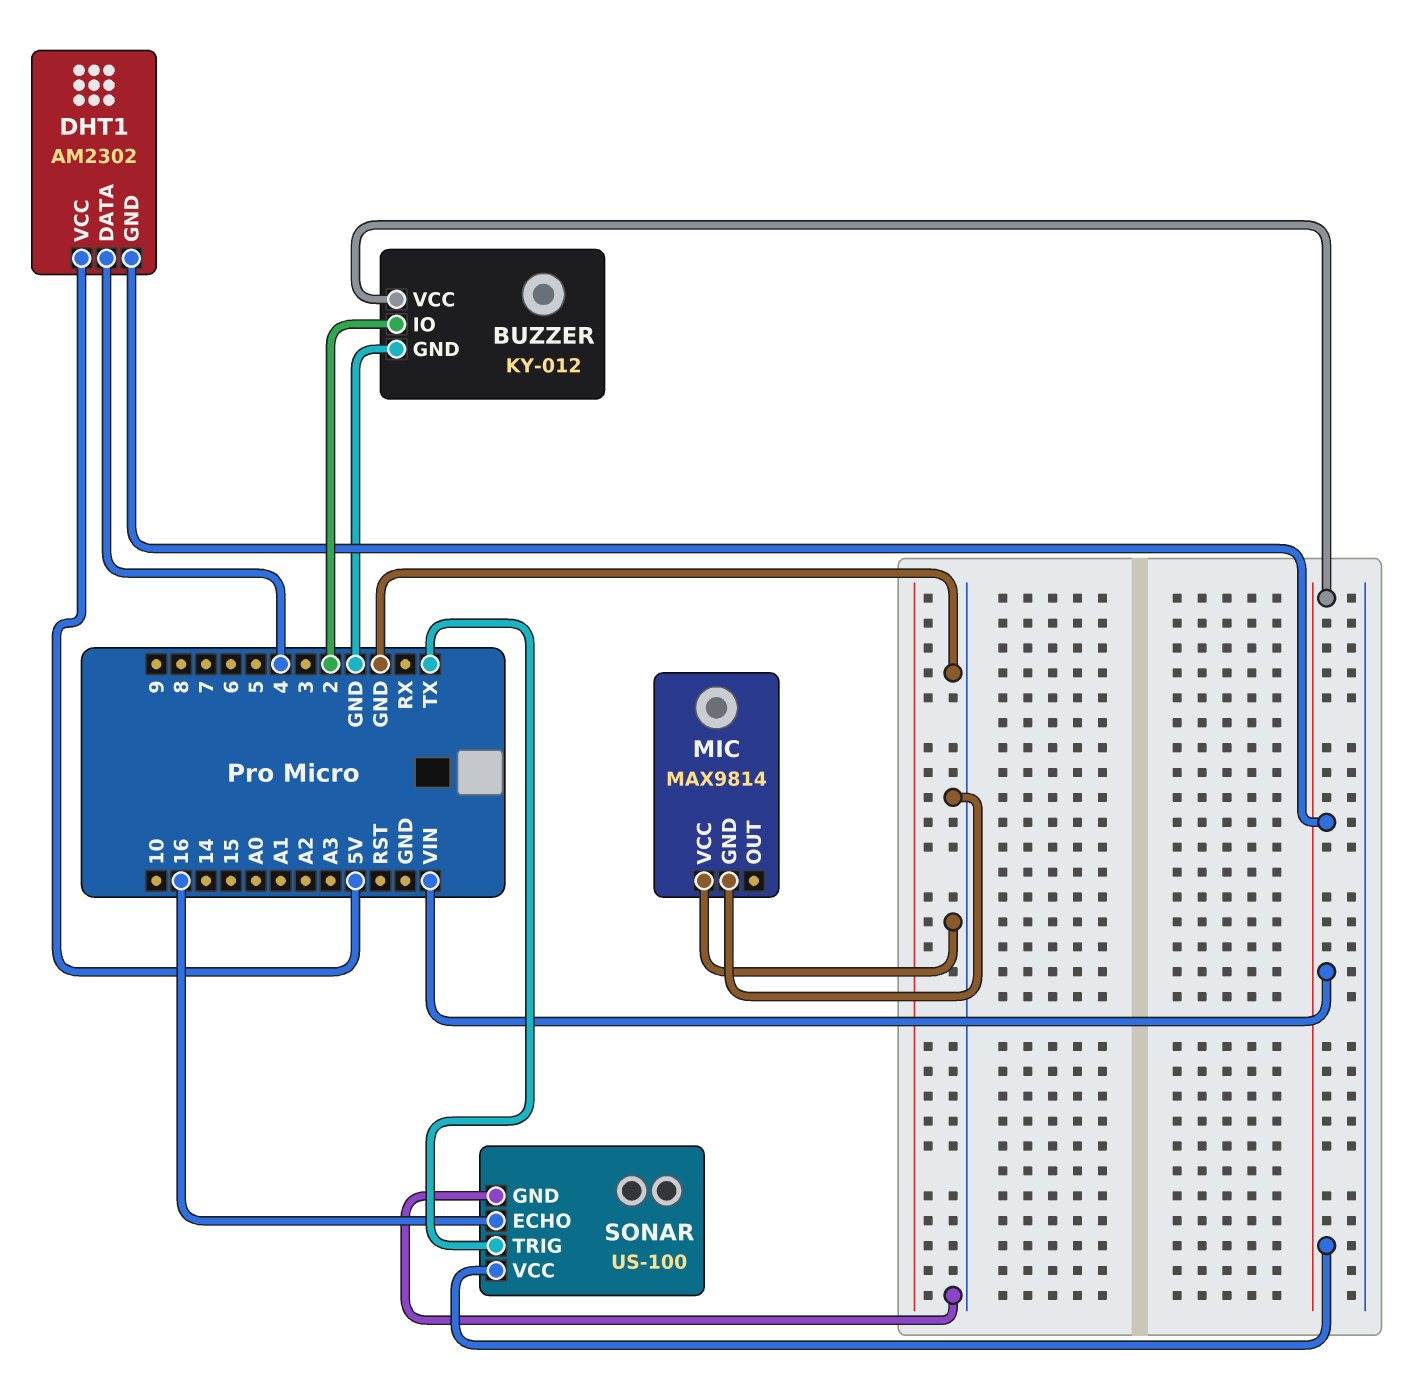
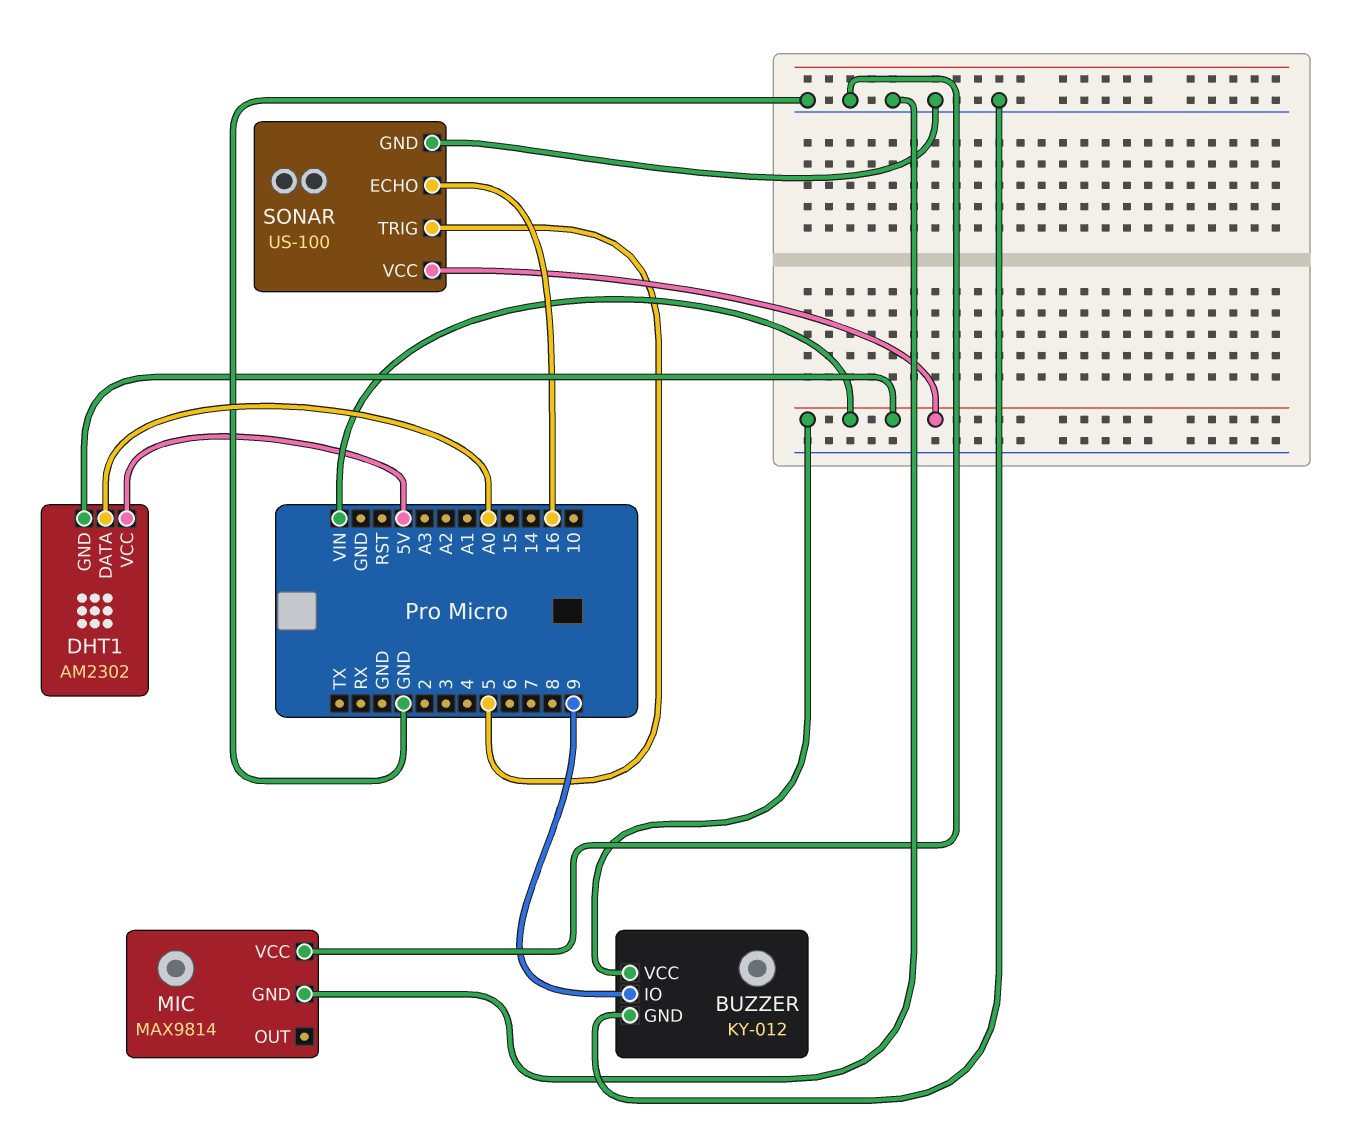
BUZZER pin IO: 2 -> 9
DHT1 pin DATA: 4 -> A0
SONAR pin TRIG: TX -> 5

